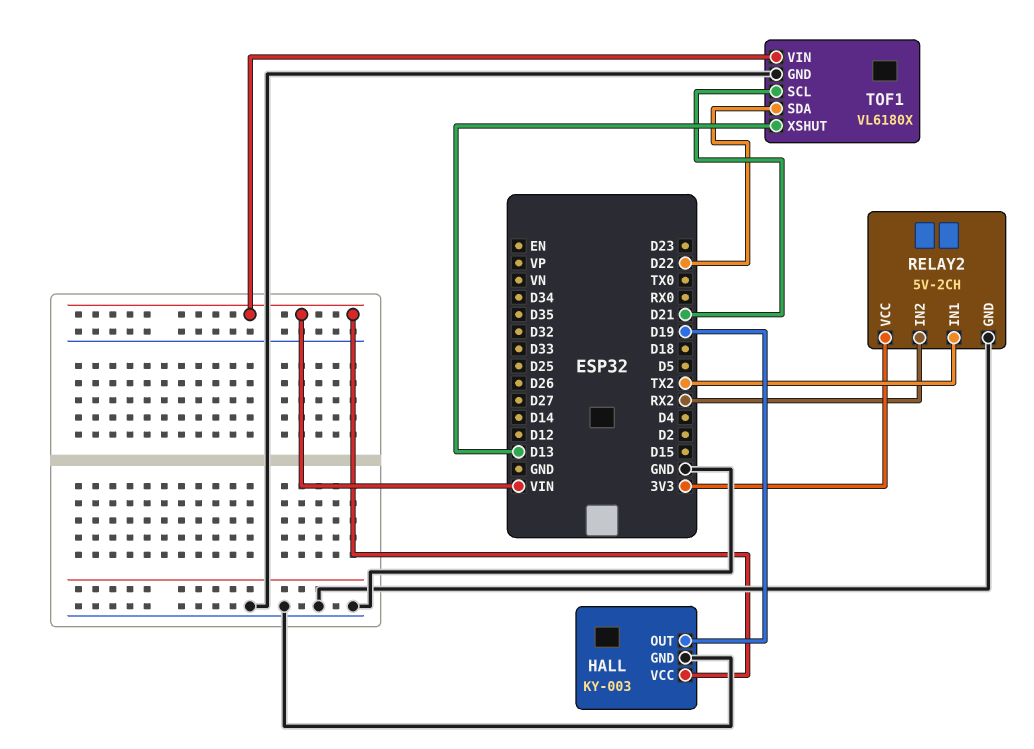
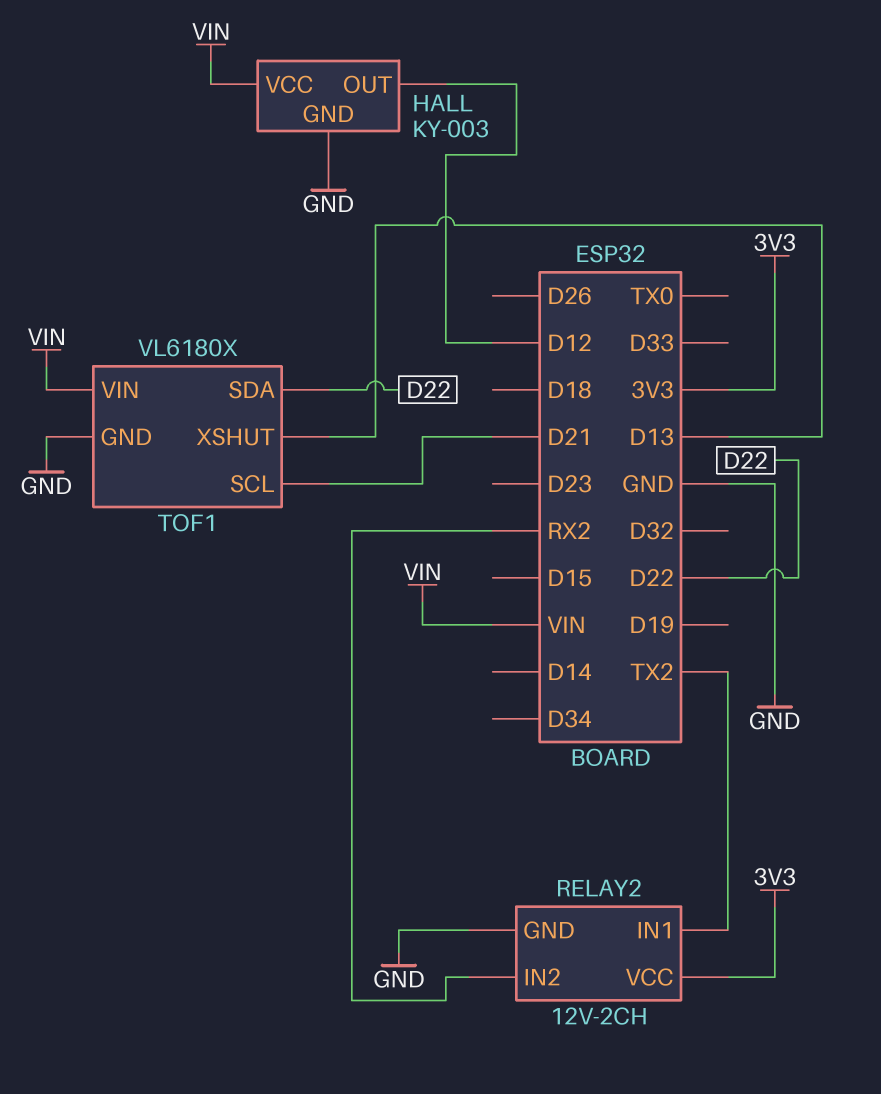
HALL pin OUT: D19 -> D12
RELAY2: 5V-2CH -> 12V-2CH

